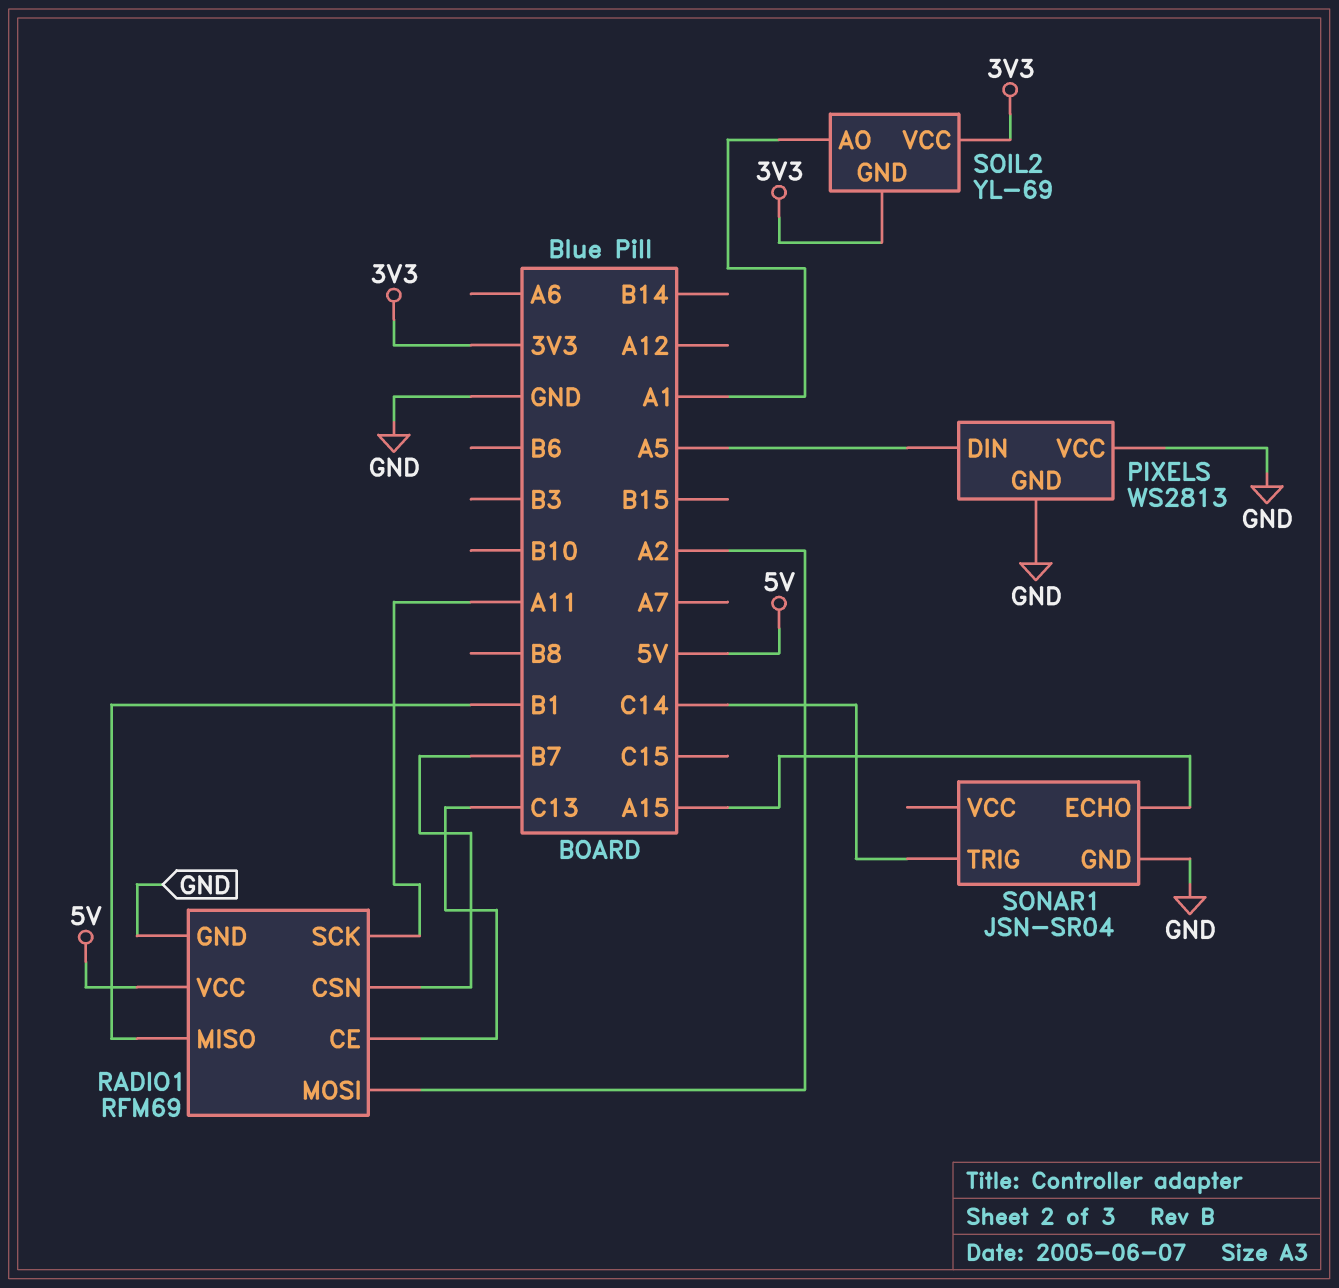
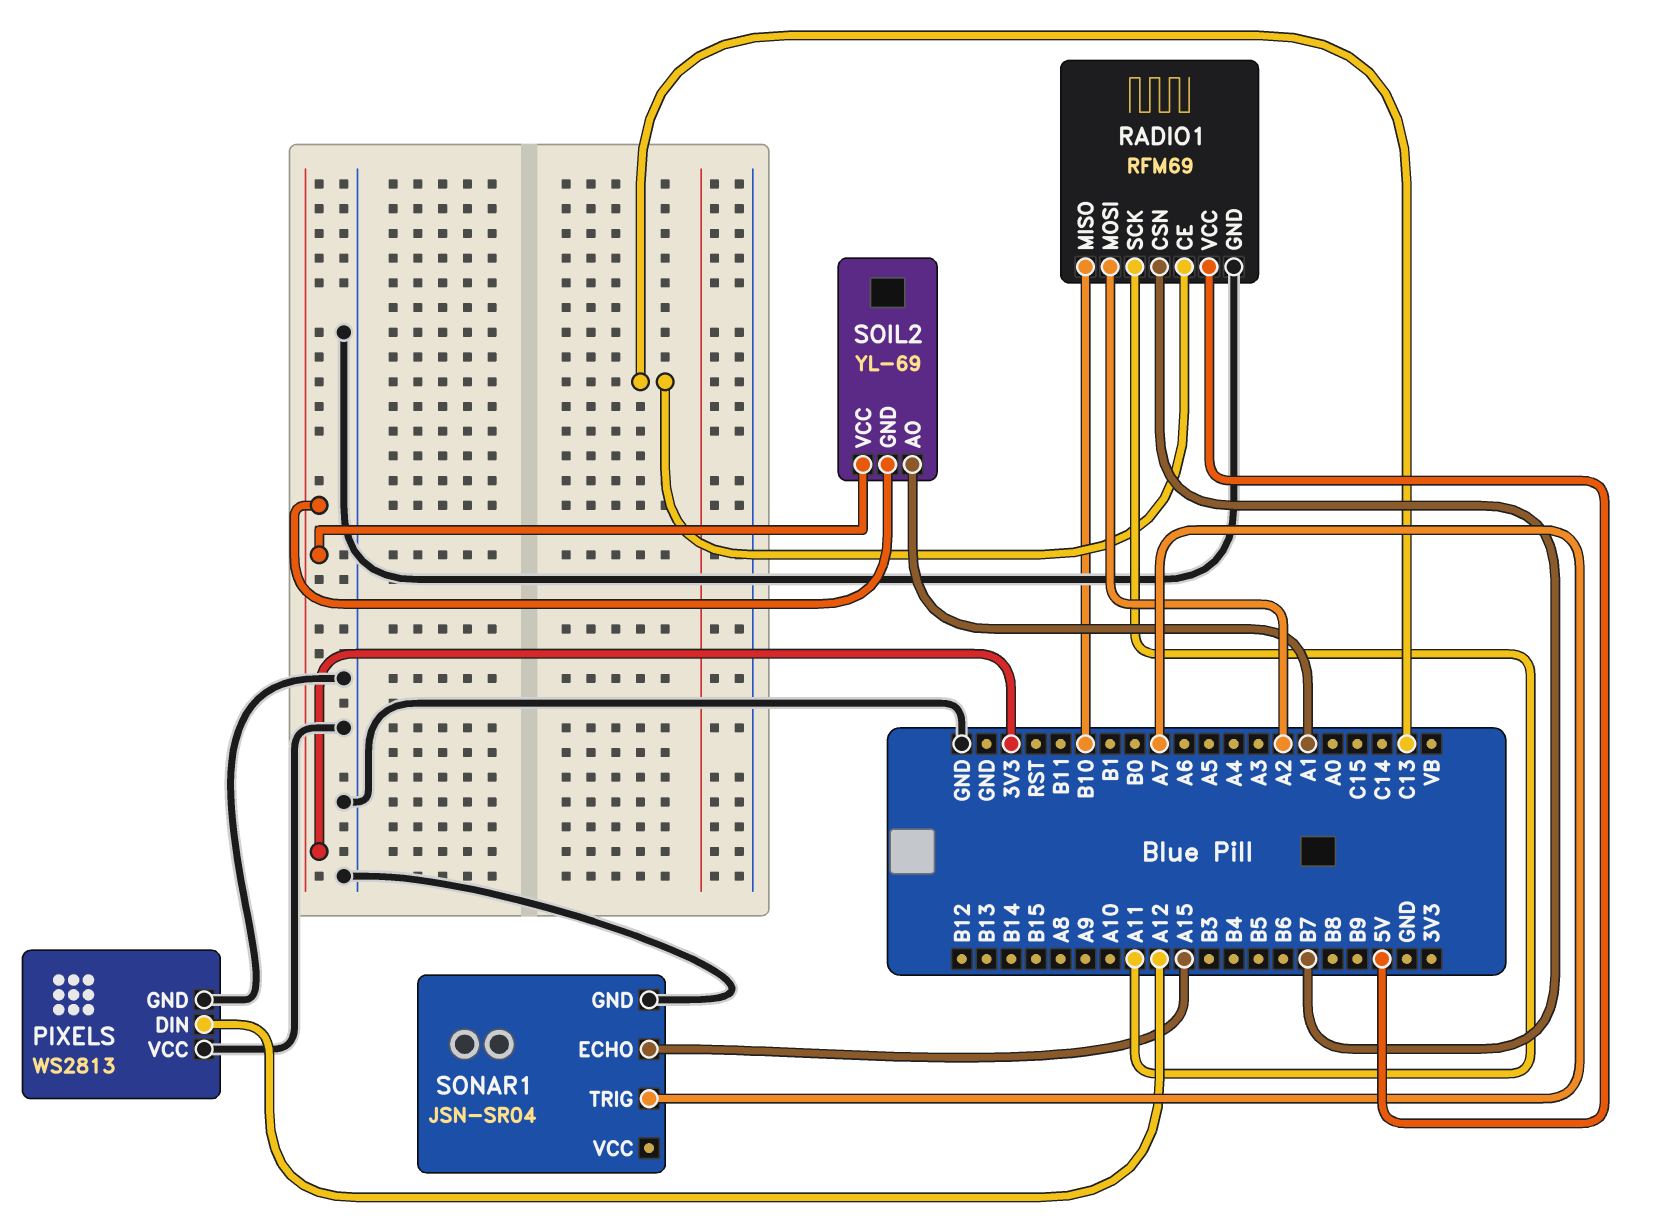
PIXELS pin DIN: A5 -> A12
RADIO1 pin MISO: B1 -> B10
SONAR1 pin TRIG: C14 -> A7

